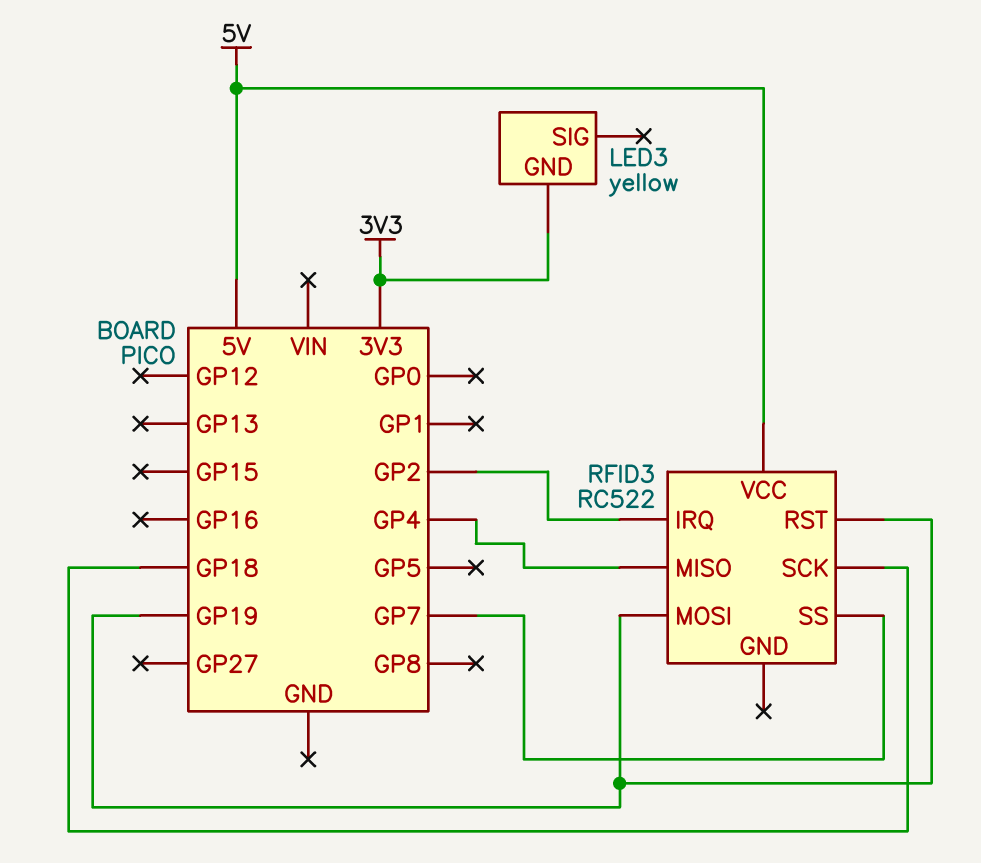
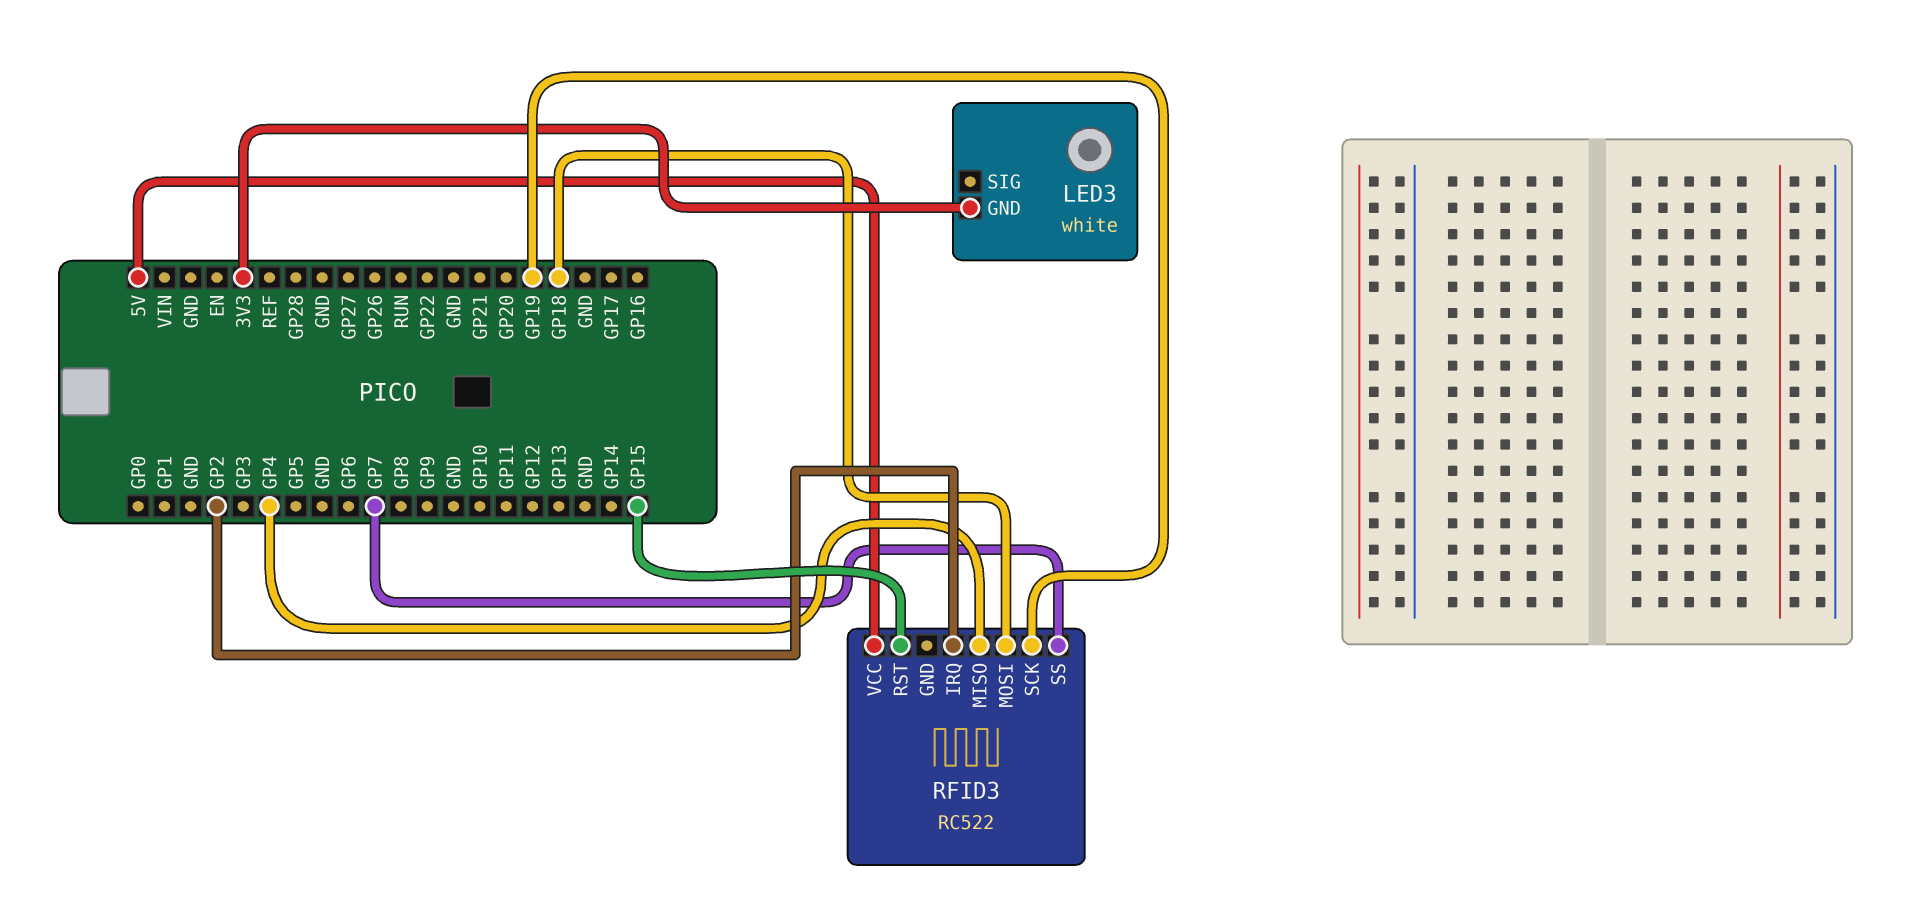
LED3: yellow -> white
RFID3 pin MOSI: GP19 -> GP18
RFID3 pin RST: GP19 -> GP15
RFID3 pin SCK: GP18 -> GP19

